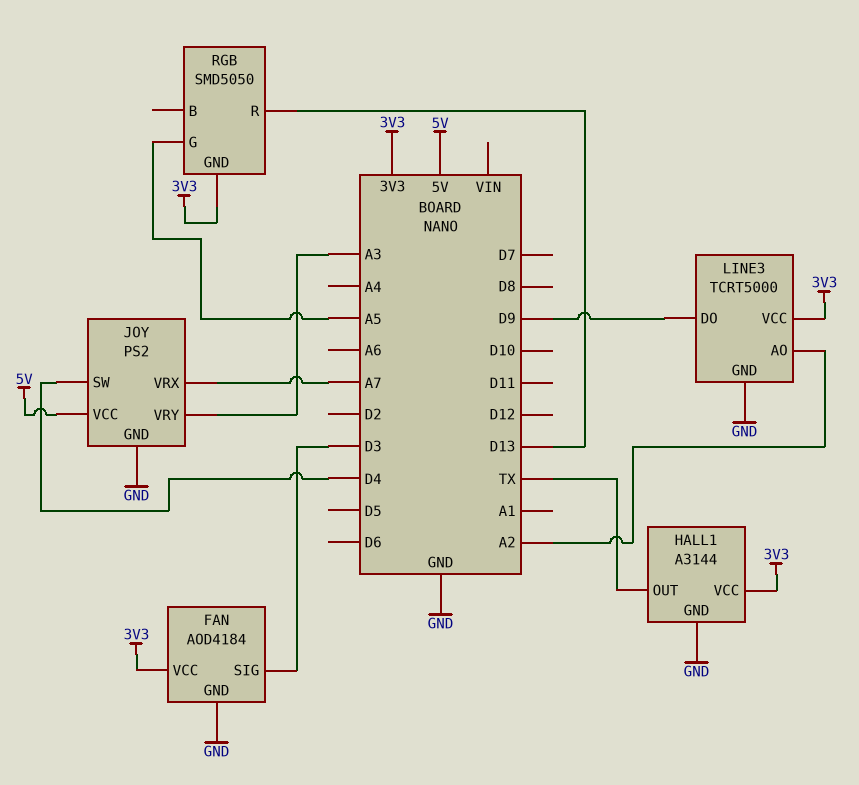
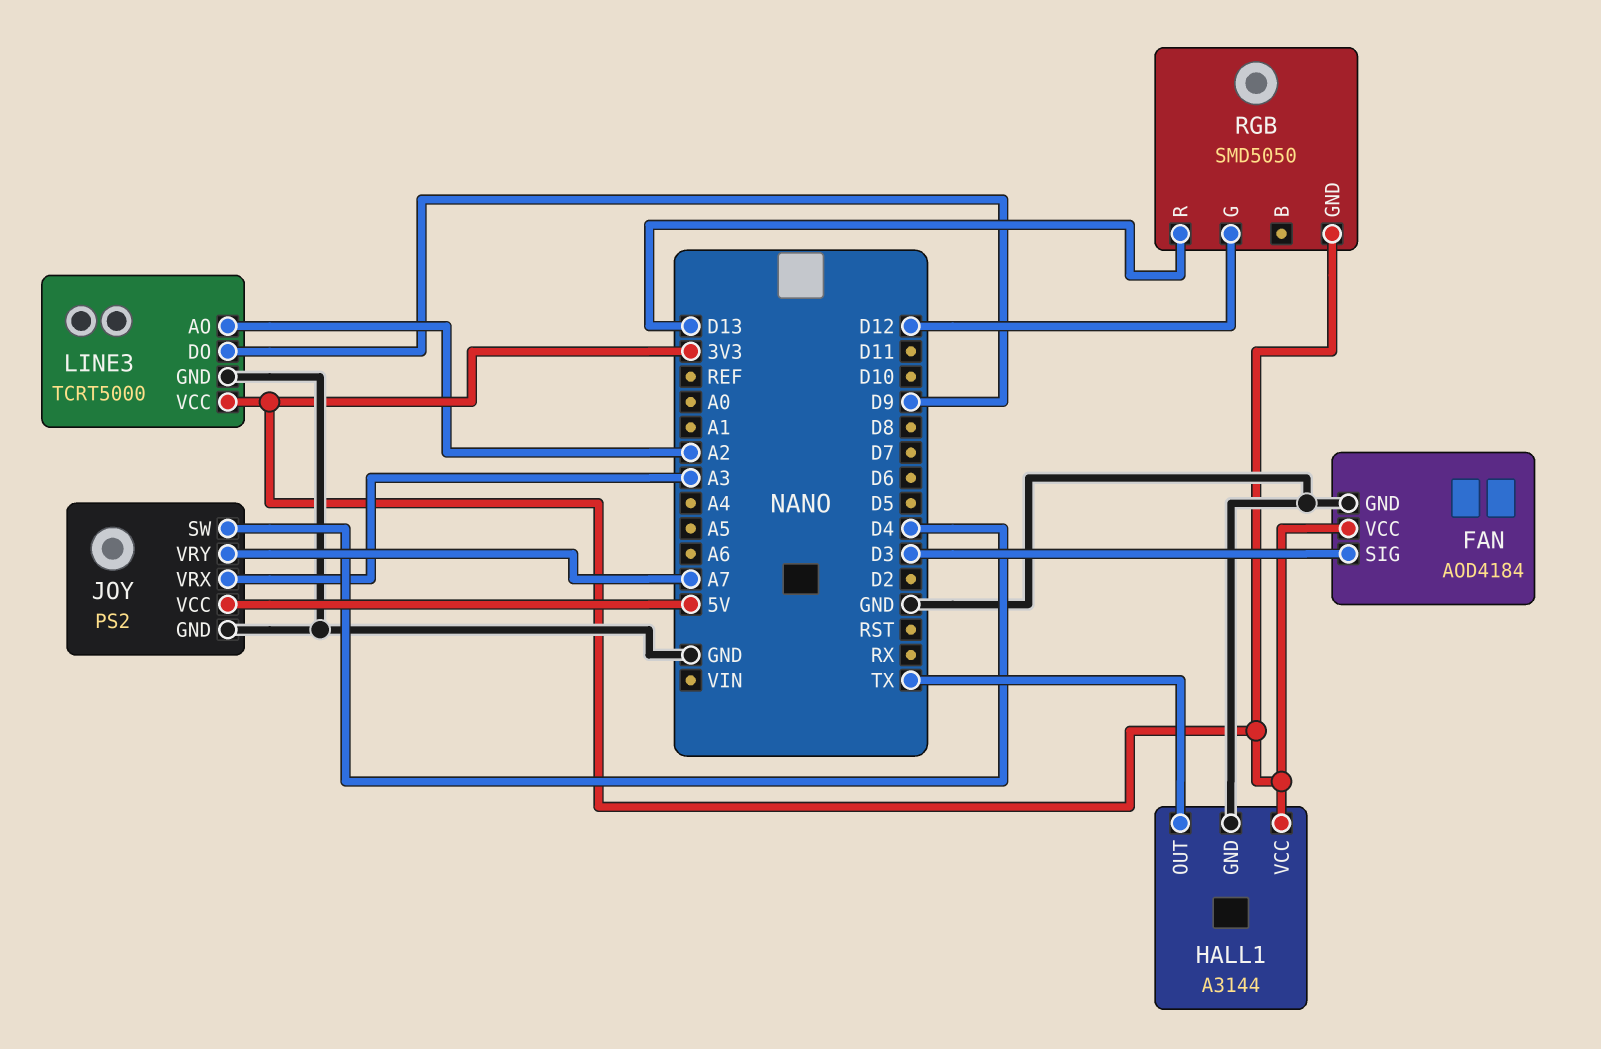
JOY pin VRX: A7 -> A3
JOY pin VRY: A3 -> A7
RGB pin G: A5 -> D12

